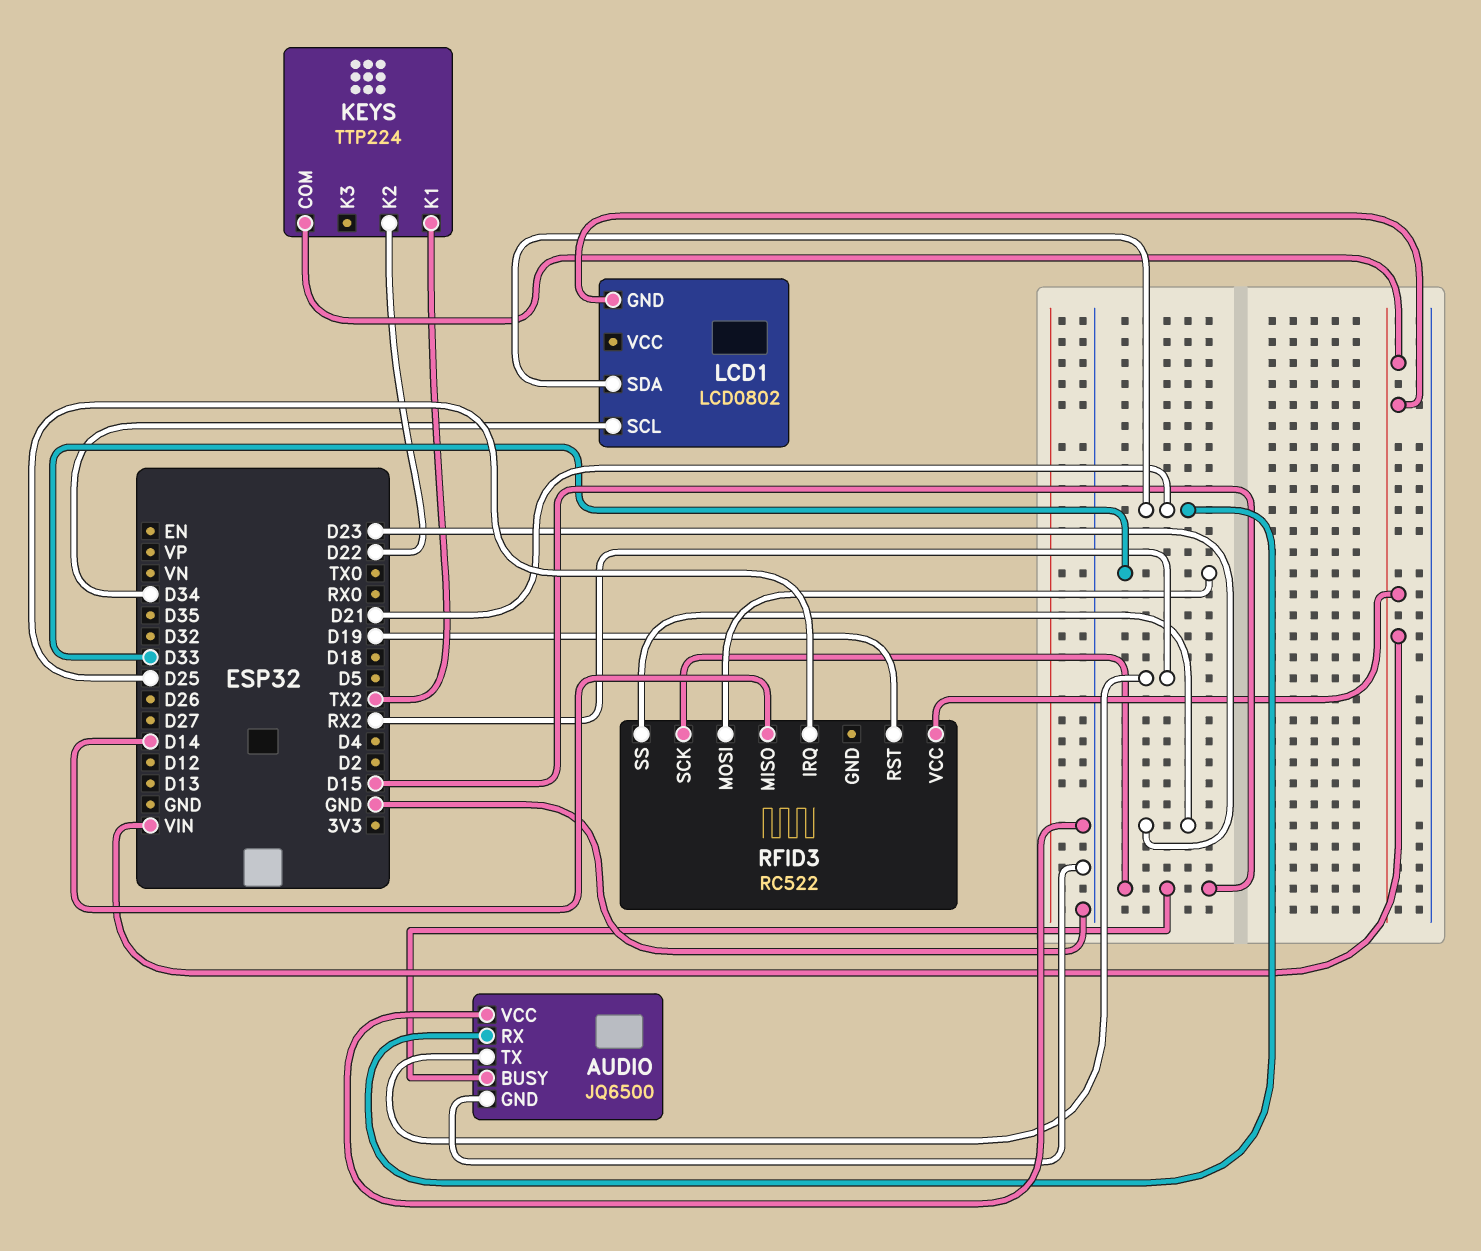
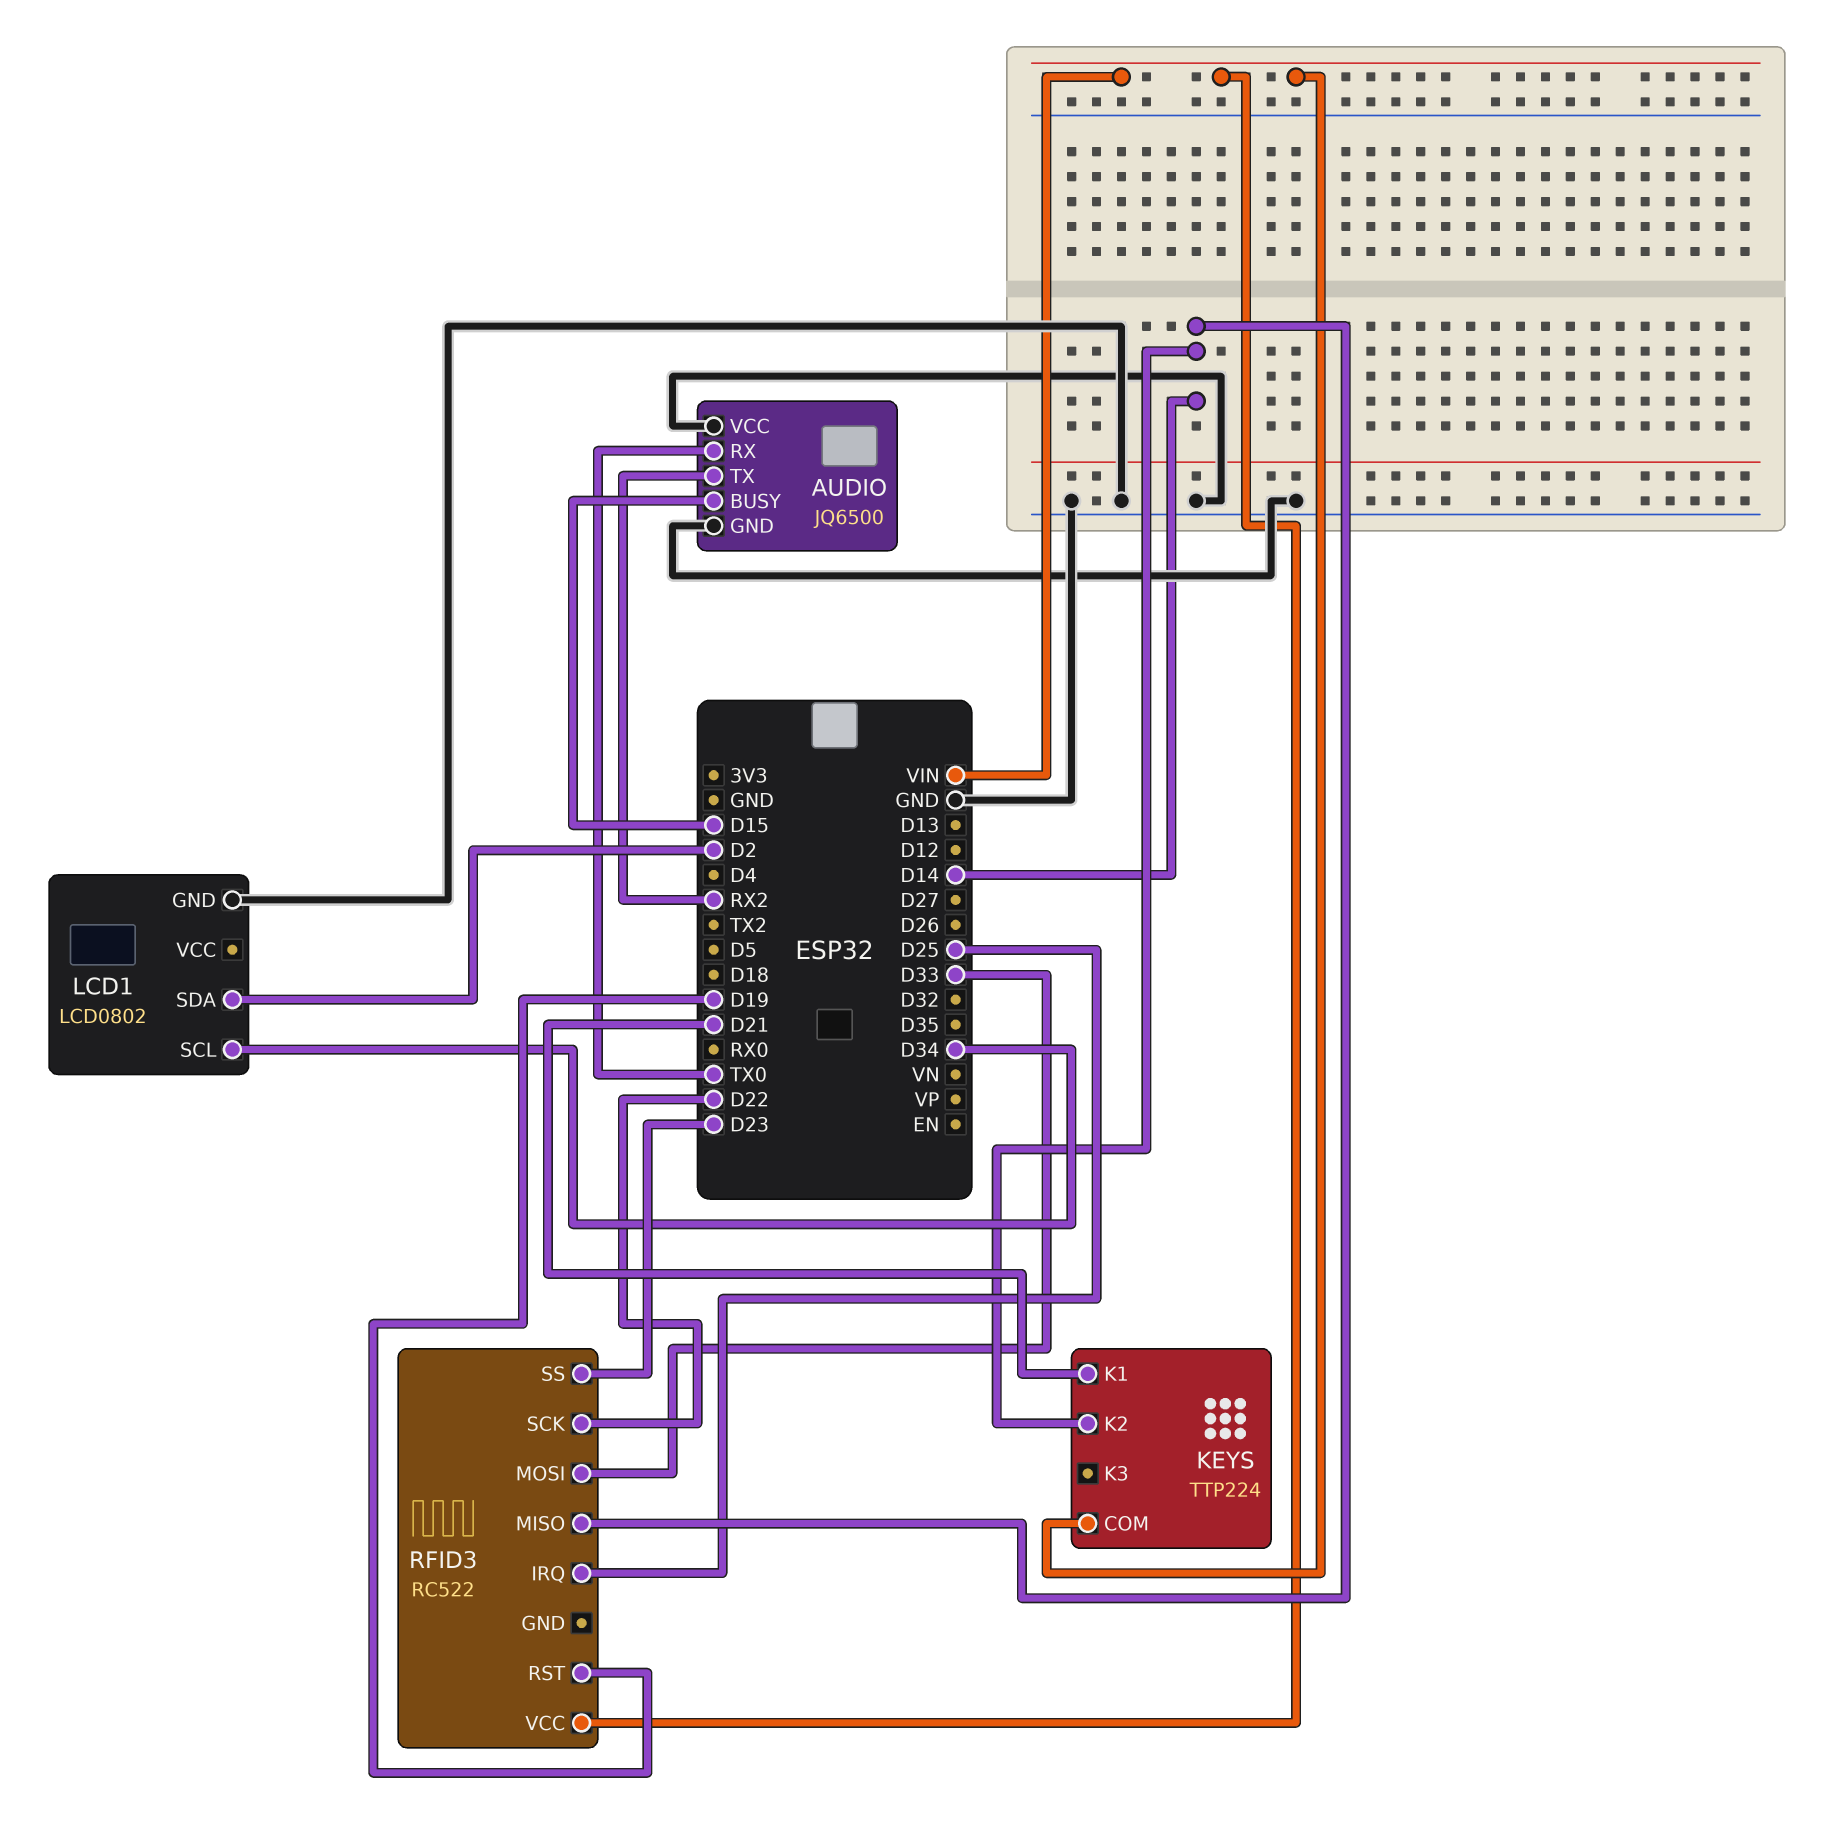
AUDIO pin RX: D21 -> TX0
KEYS pin K1: TX2 -> D21
KEYS pin K2: D22 -> D14
LCD1 pin GND: VIN -> GND
LCD1 pin SDA: D21 -> D2
RFID3 pin SCK: D15 -> D22

